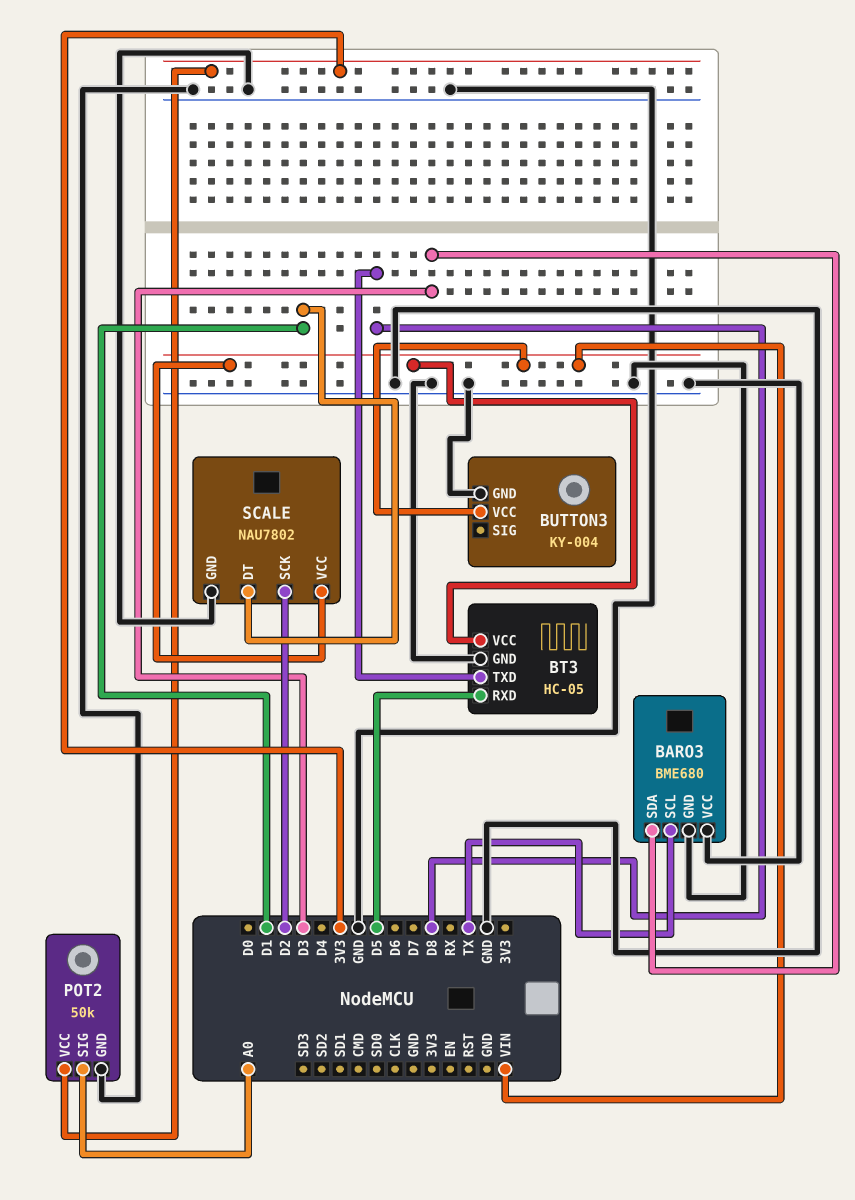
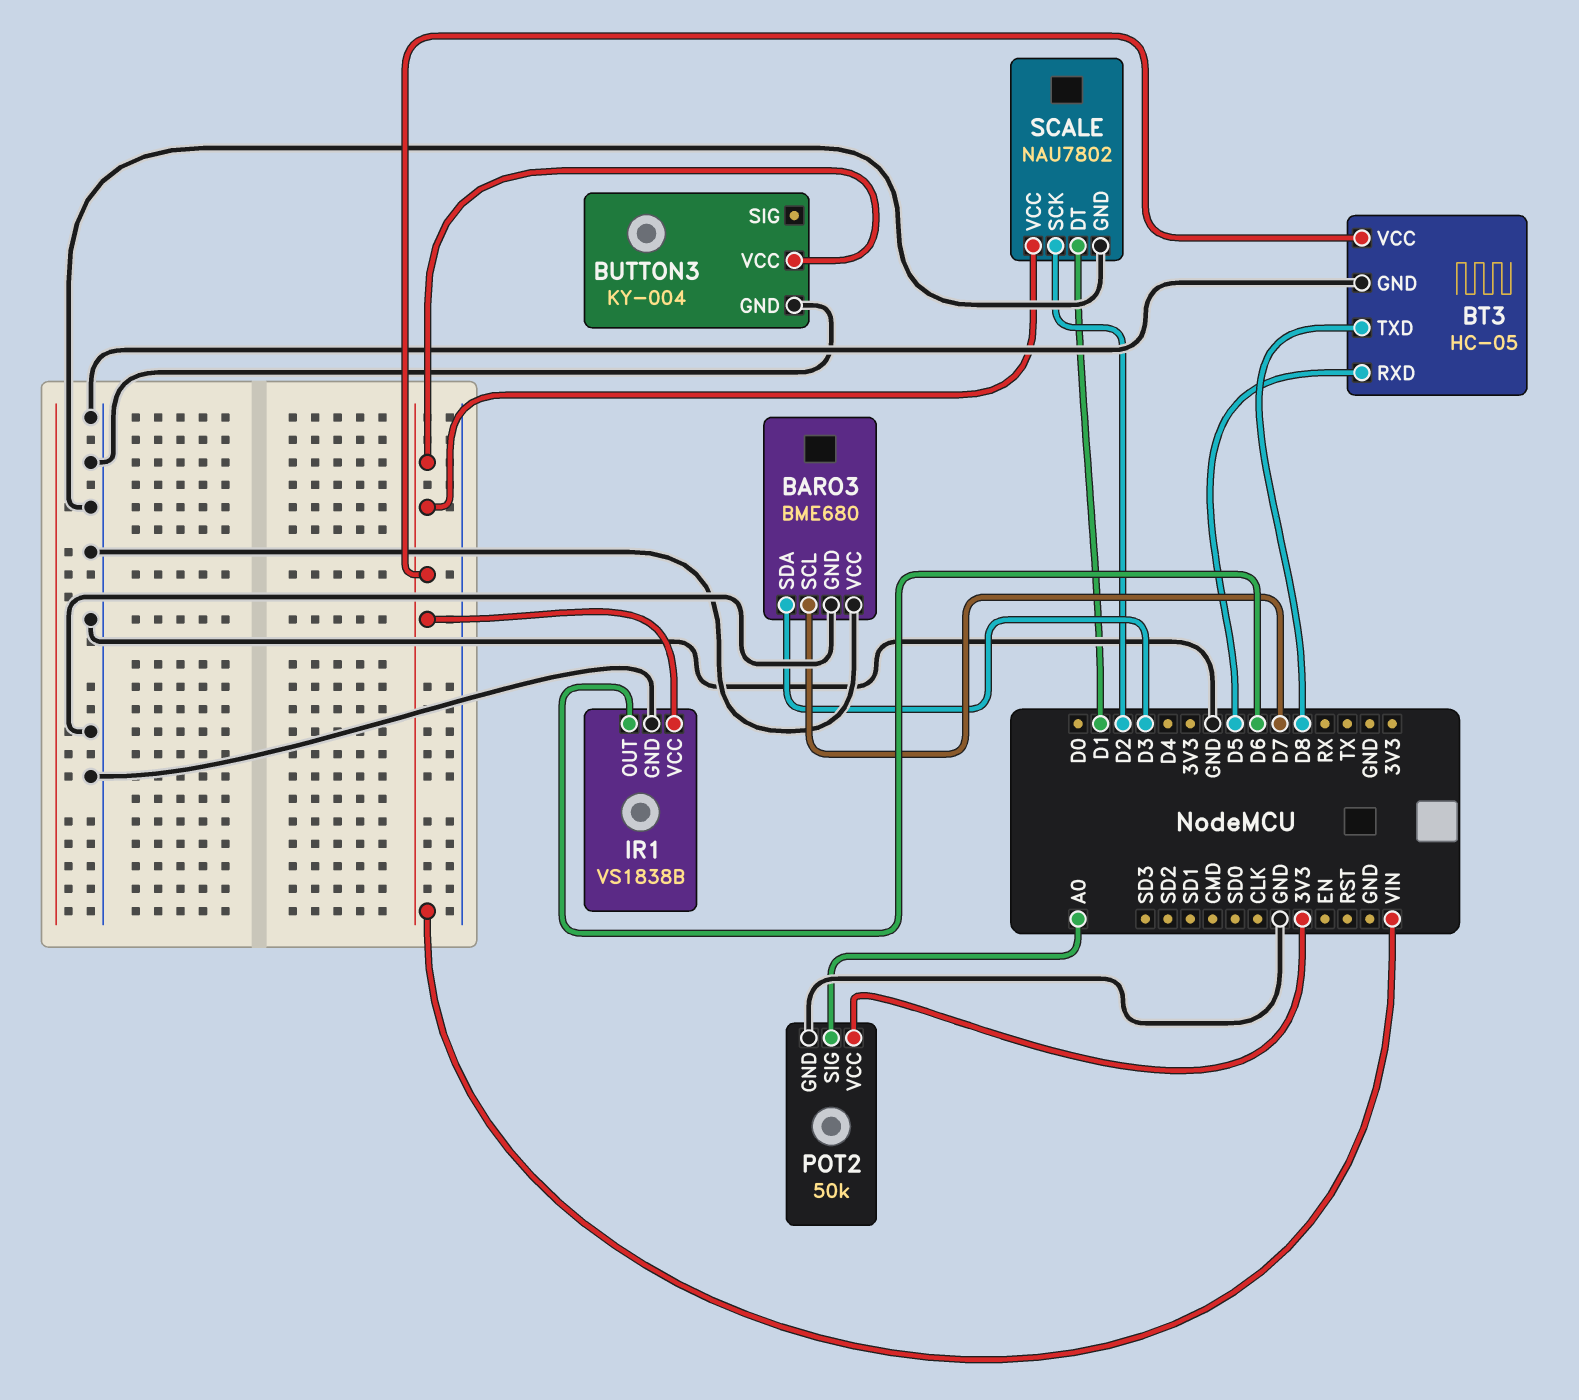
BARO3 pin SCL: TX -> D7
IR1: none -> VS1838B
IR1 pin GND: none -> GND
IR1 pin OUT: none -> D6
IR1 pin VCC: none -> VIN

